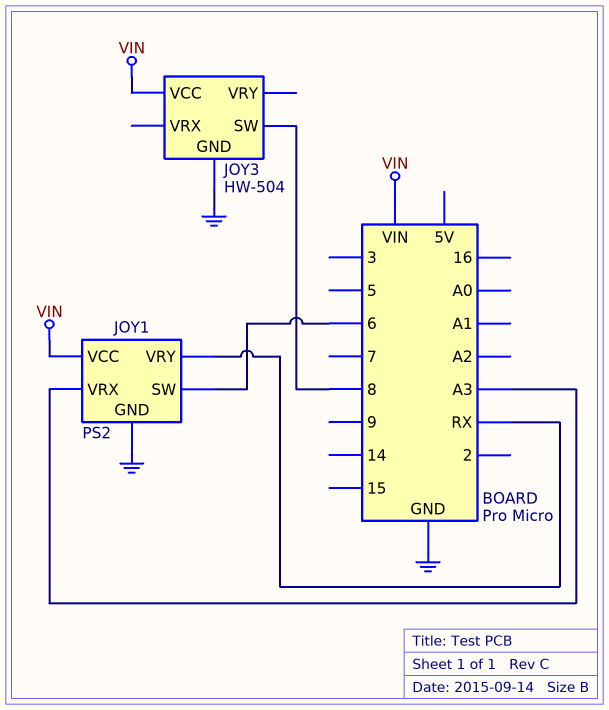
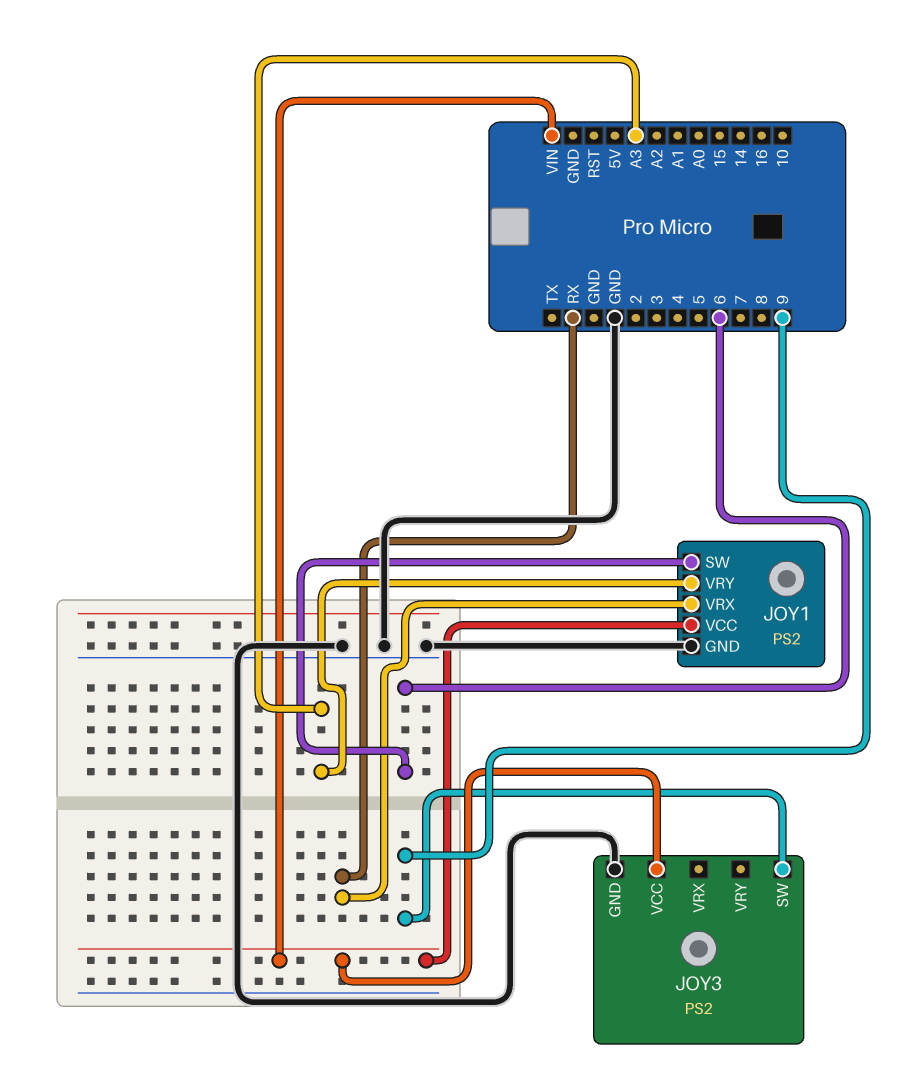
JOY1 pin VRX: A3 -> RX
JOY1 pin VRY: RX -> A3
JOY3: HW-504 -> PS2
JOY3 pin SW: 8 -> 9

